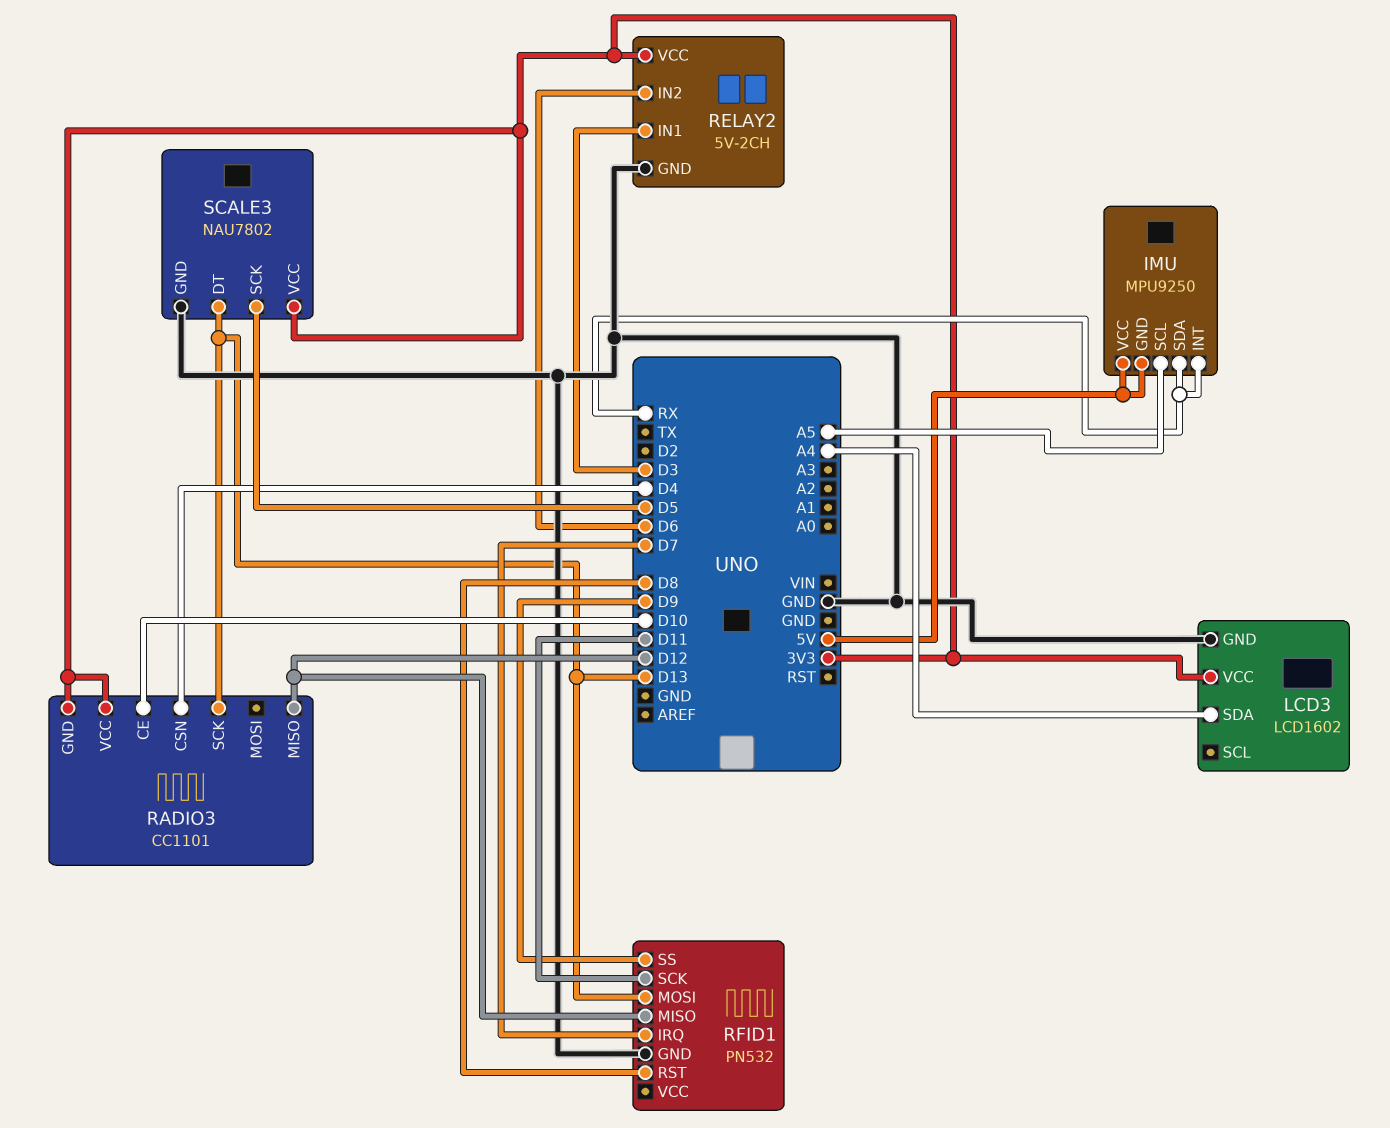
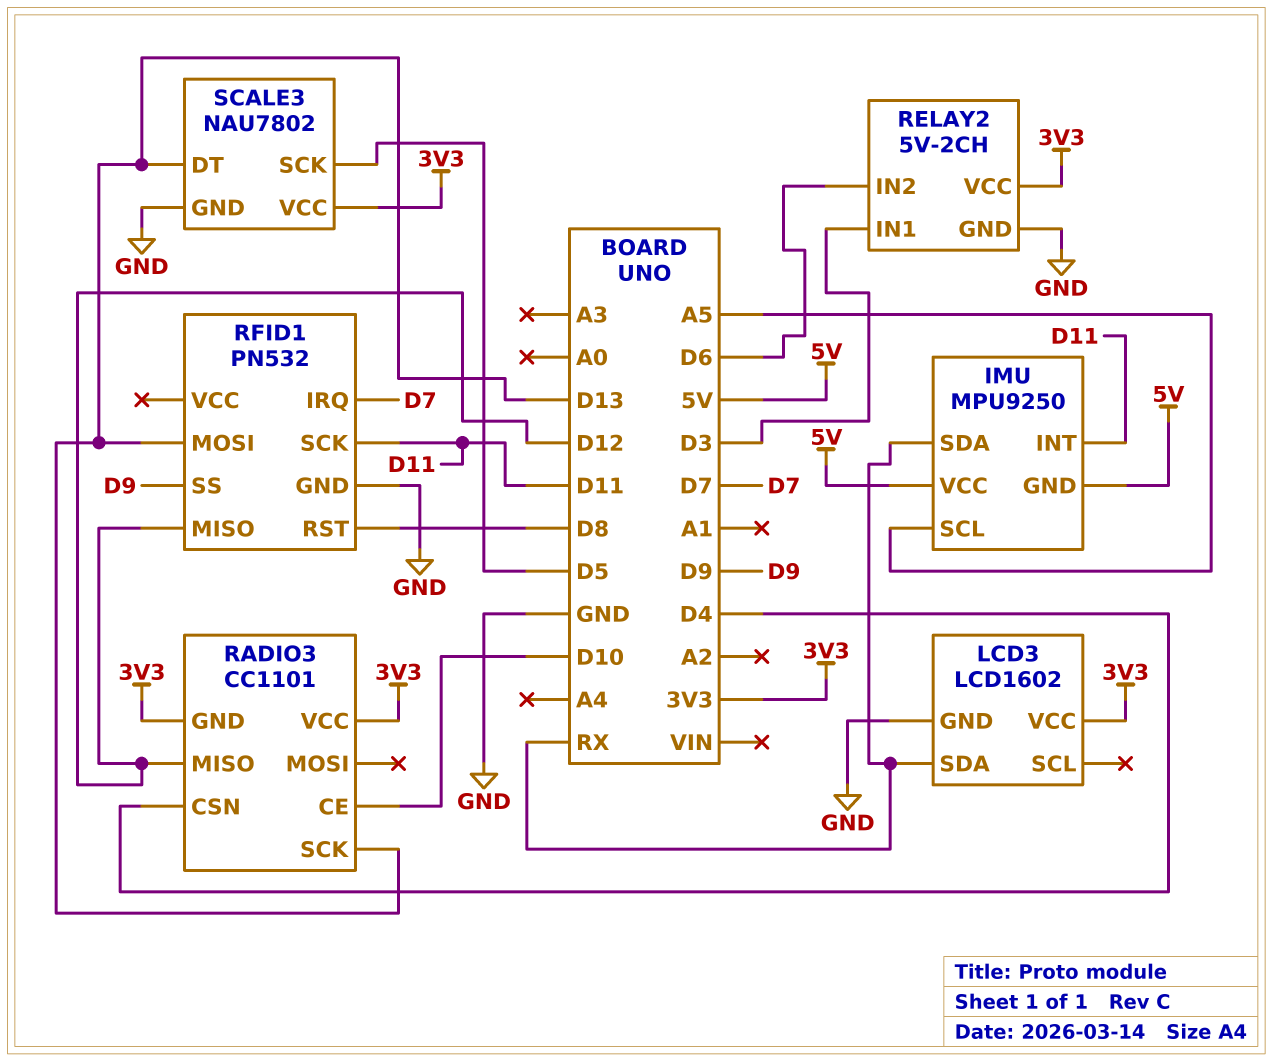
IMU pin INT: RX -> D11
LCD3 pin SDA: A4 -> RX

